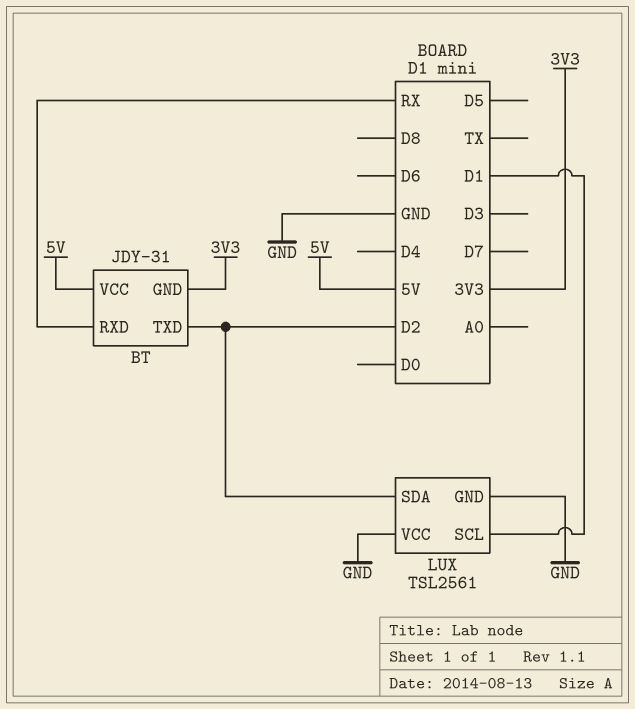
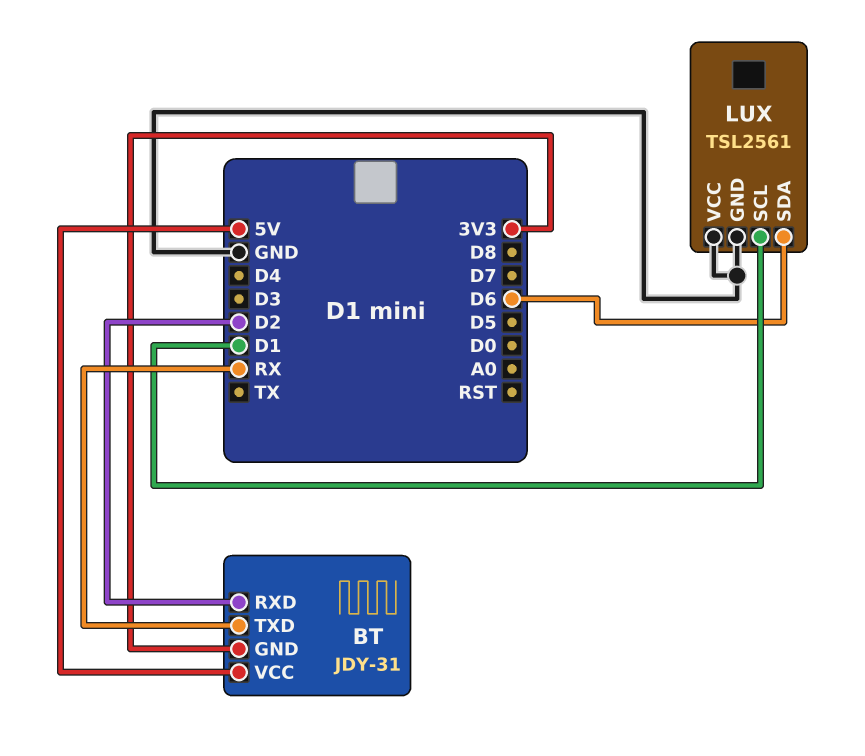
BT pin RXD: RX -> D2
BT pin TXD: D2 -> RX
LUX pin SDA: D2 -> D6

